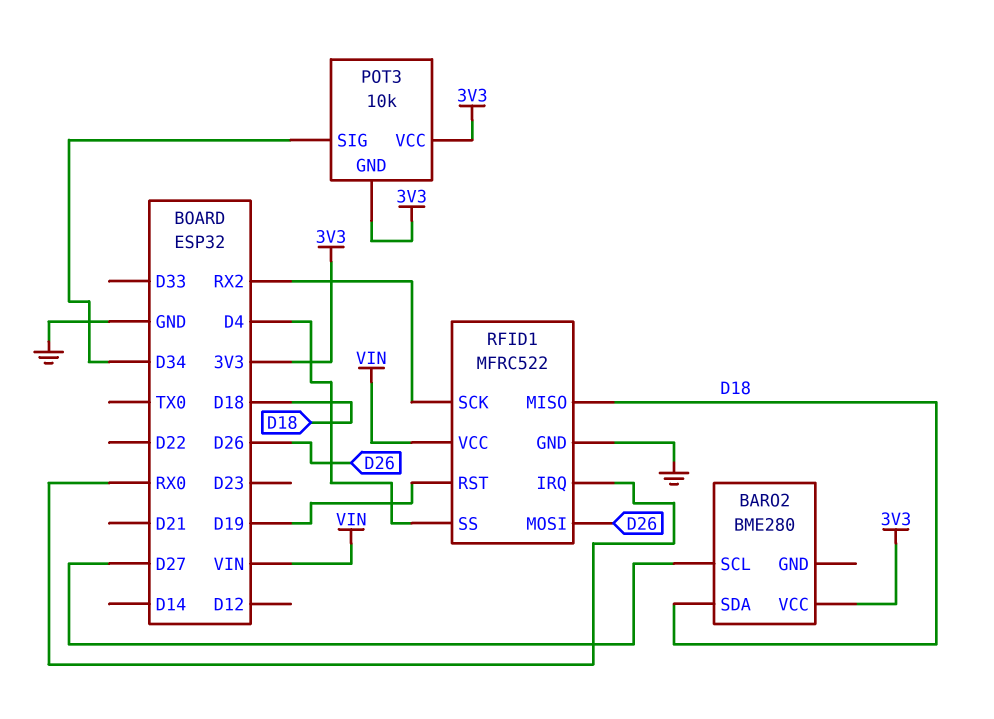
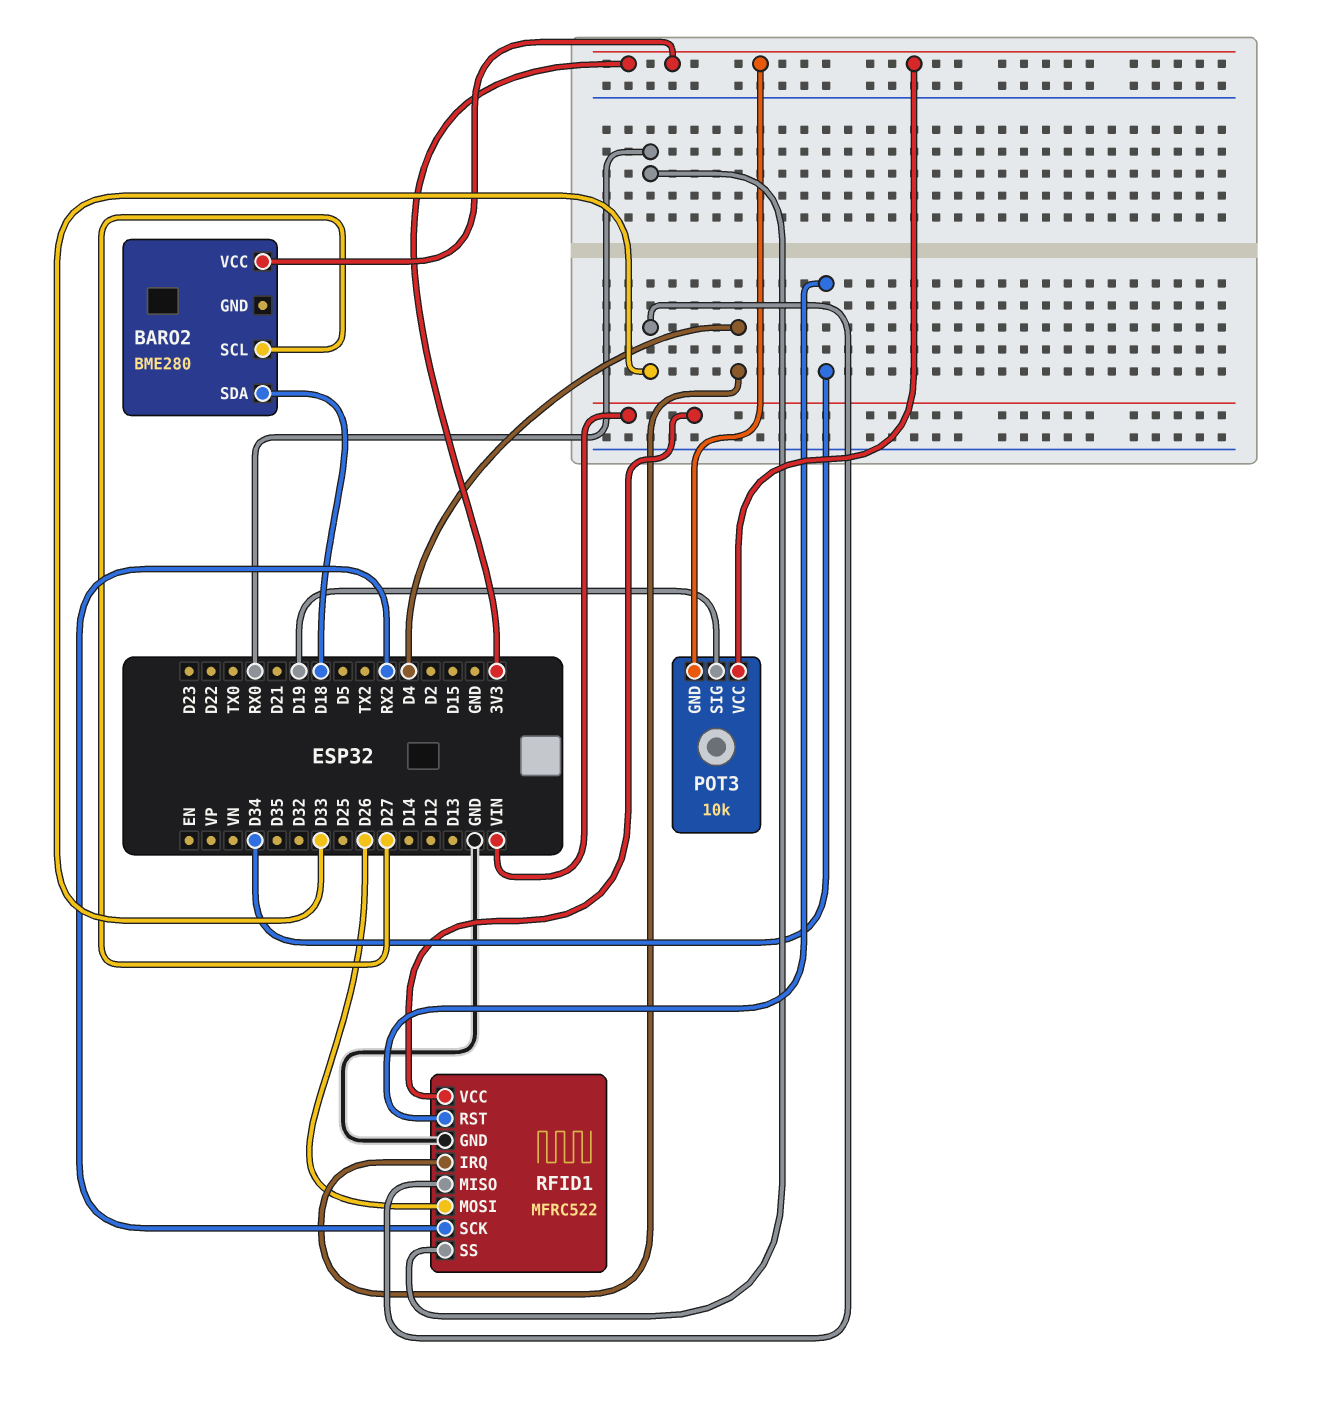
POT3 pin SIG: D34 -> D19
RFID1 pin IRQ: RX0 -> D4
RFID1 pin MISO: D18 -> D33
RFID1 pin RST: D19 -> D34
RFID1 pin SS: D4 -> RX0

